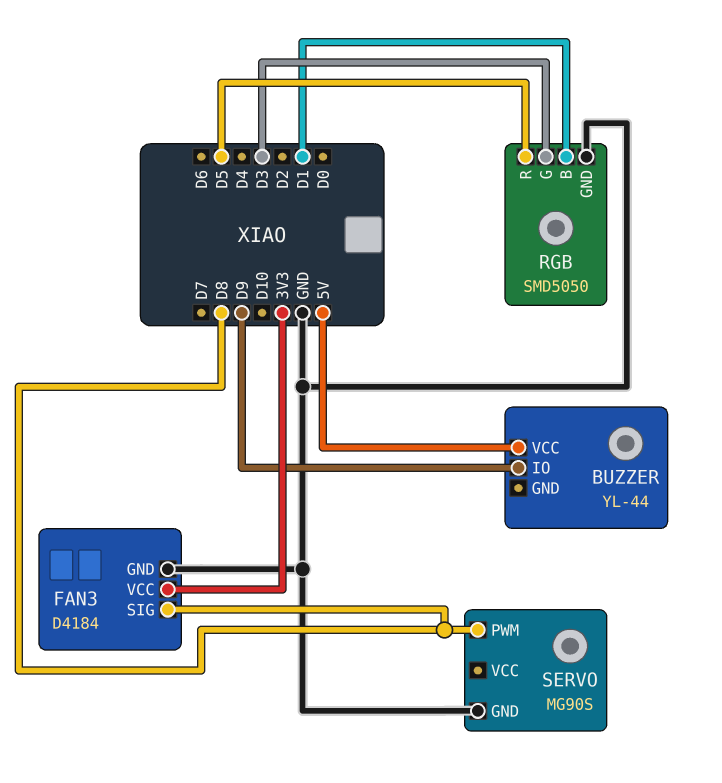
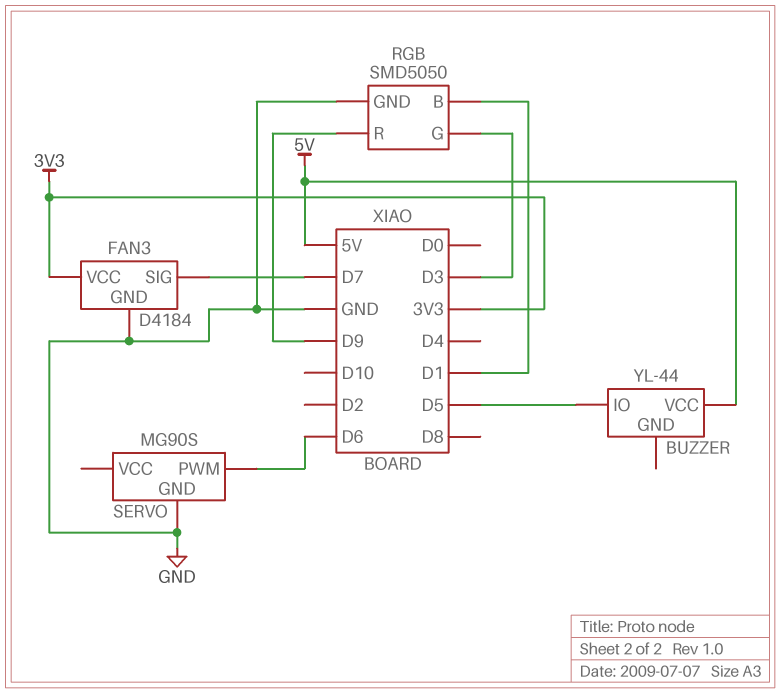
BUZZER pin IO: D9 -> D5
FAN3 pin SIG: D8 -> D7
RGB pin R: D5 -> D9
SERVO pin PWM: D8 -> D6

